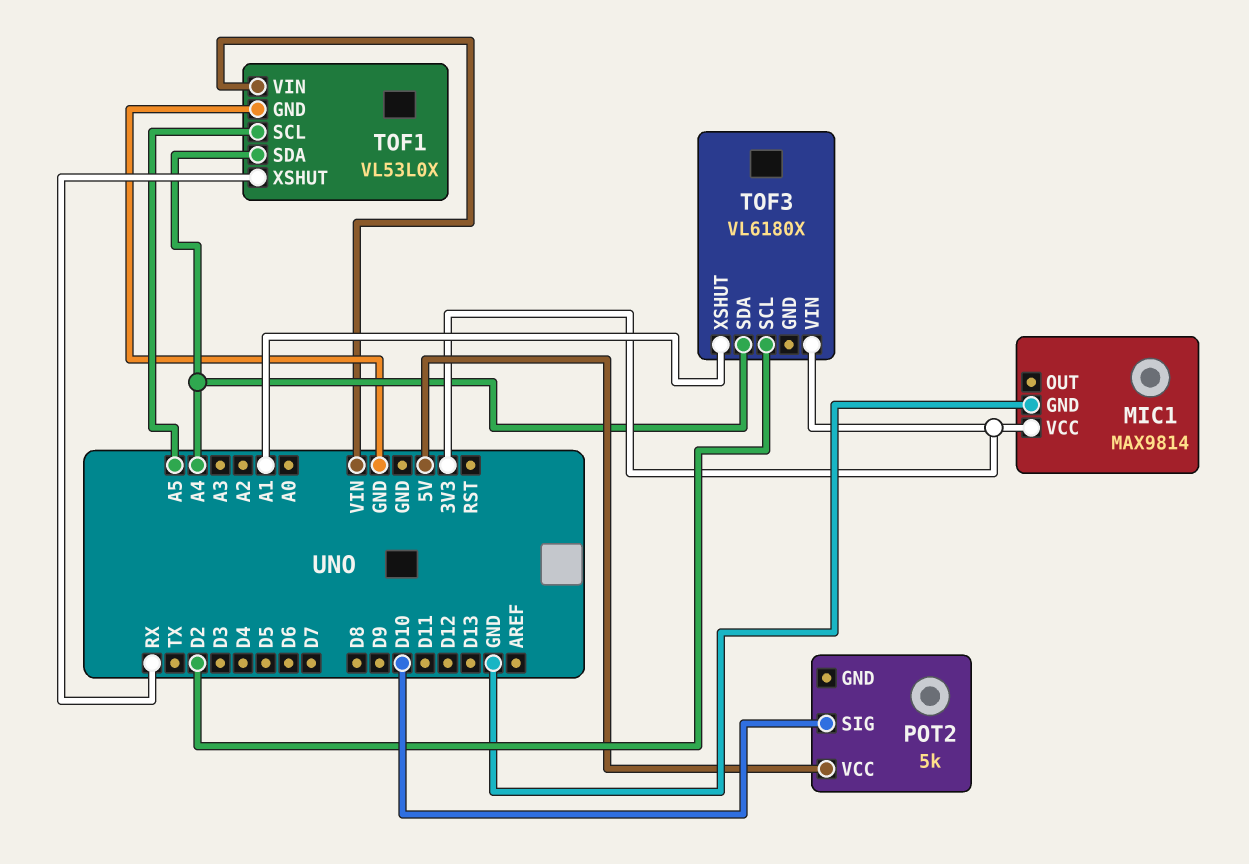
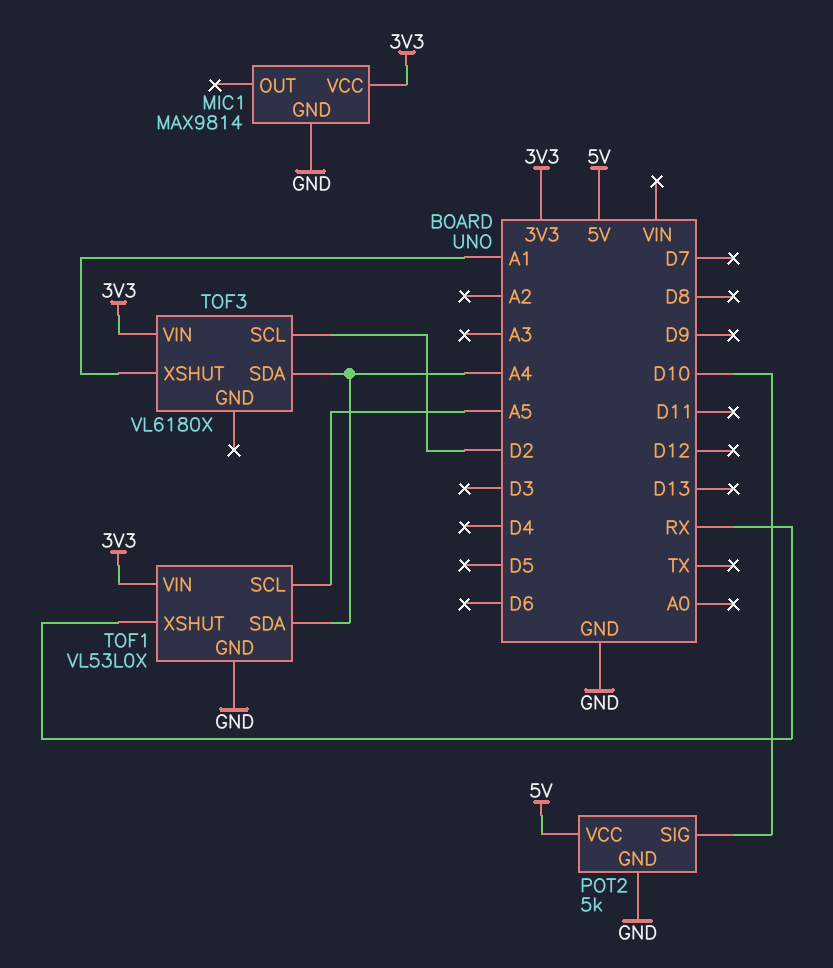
POT2 pin GND: none -> GND
TOF1 pin VIN: VIN -> 3V3

